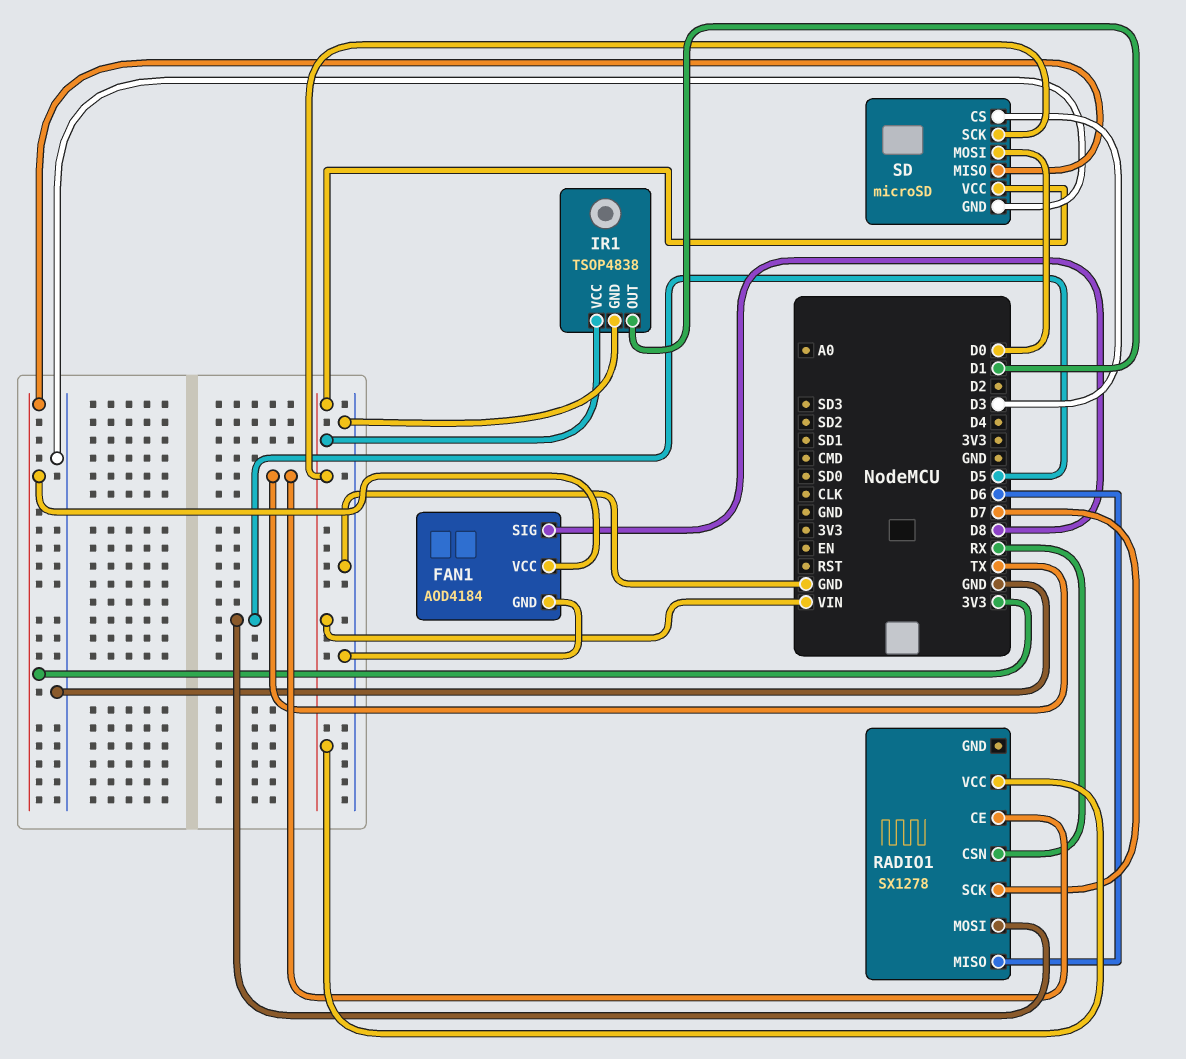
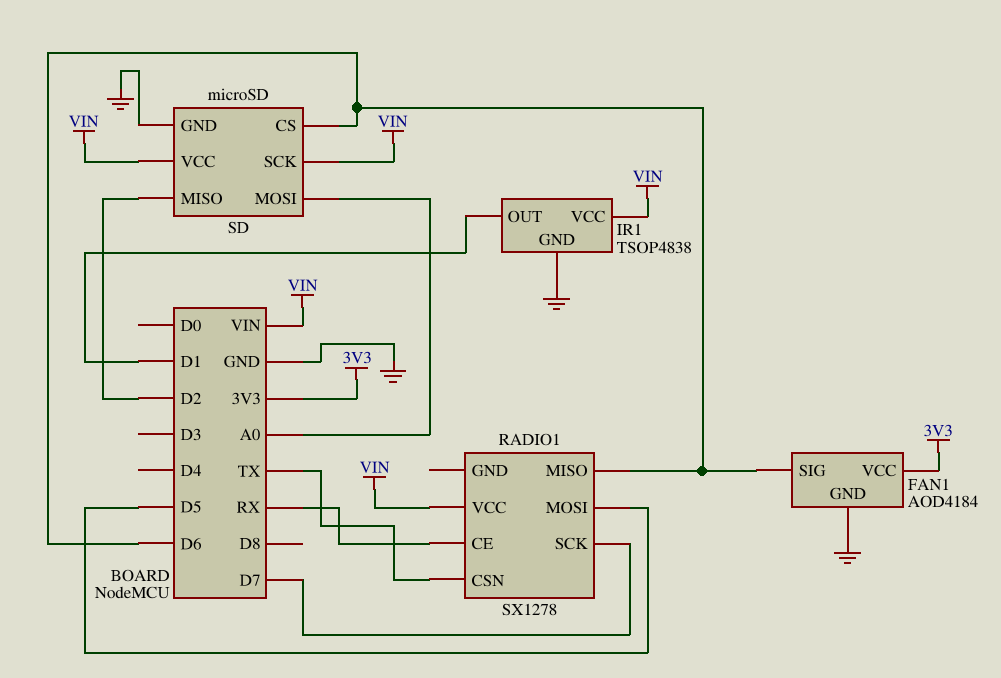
FAN1 pin SIG: D8 -> D6
RADIO1 pin CE: TX -> RX
RADIO1 pin CSN: RX -> TX
SD pin CS: D3 -> D6
SD pin MISO: 3V3 -> D2
SD pin MOSI: D0 -> A0

